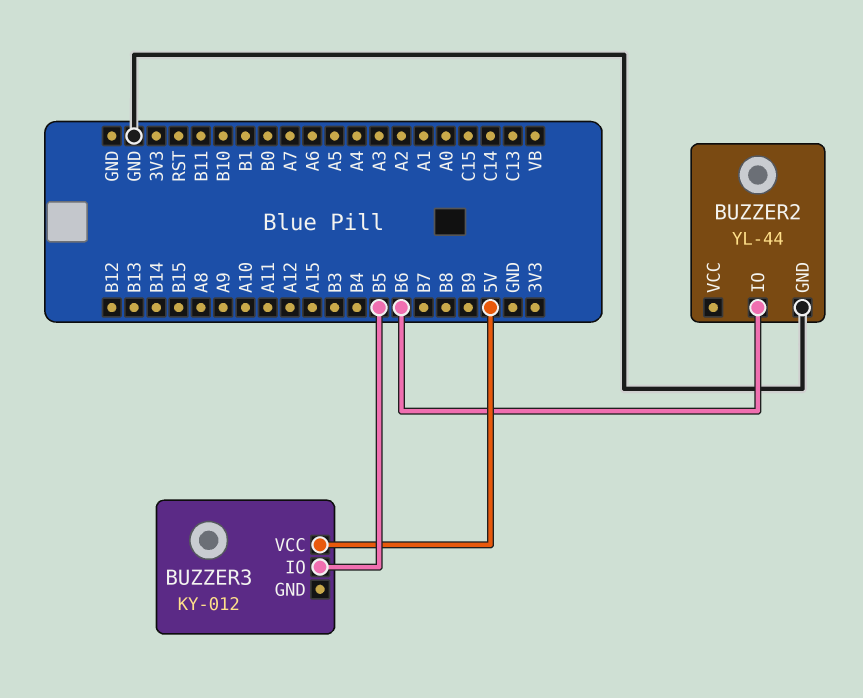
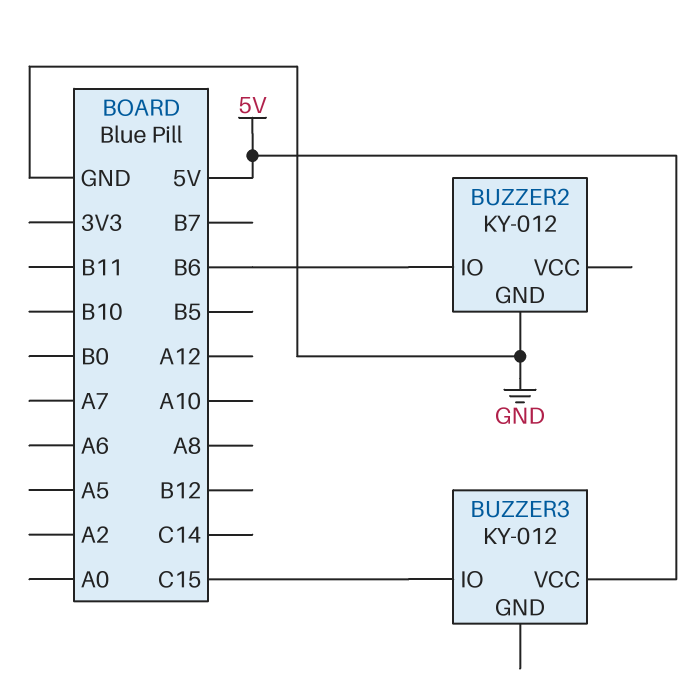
BUZZER2: YL-44 -> KY-012
BUZZER3 pin IO: B5 -> C15

